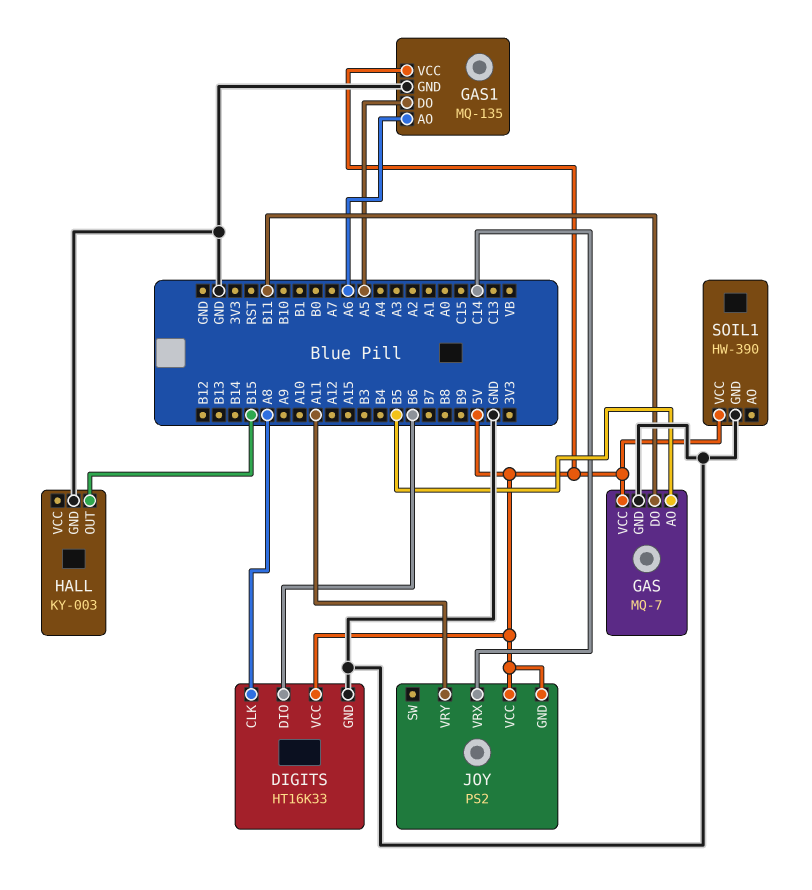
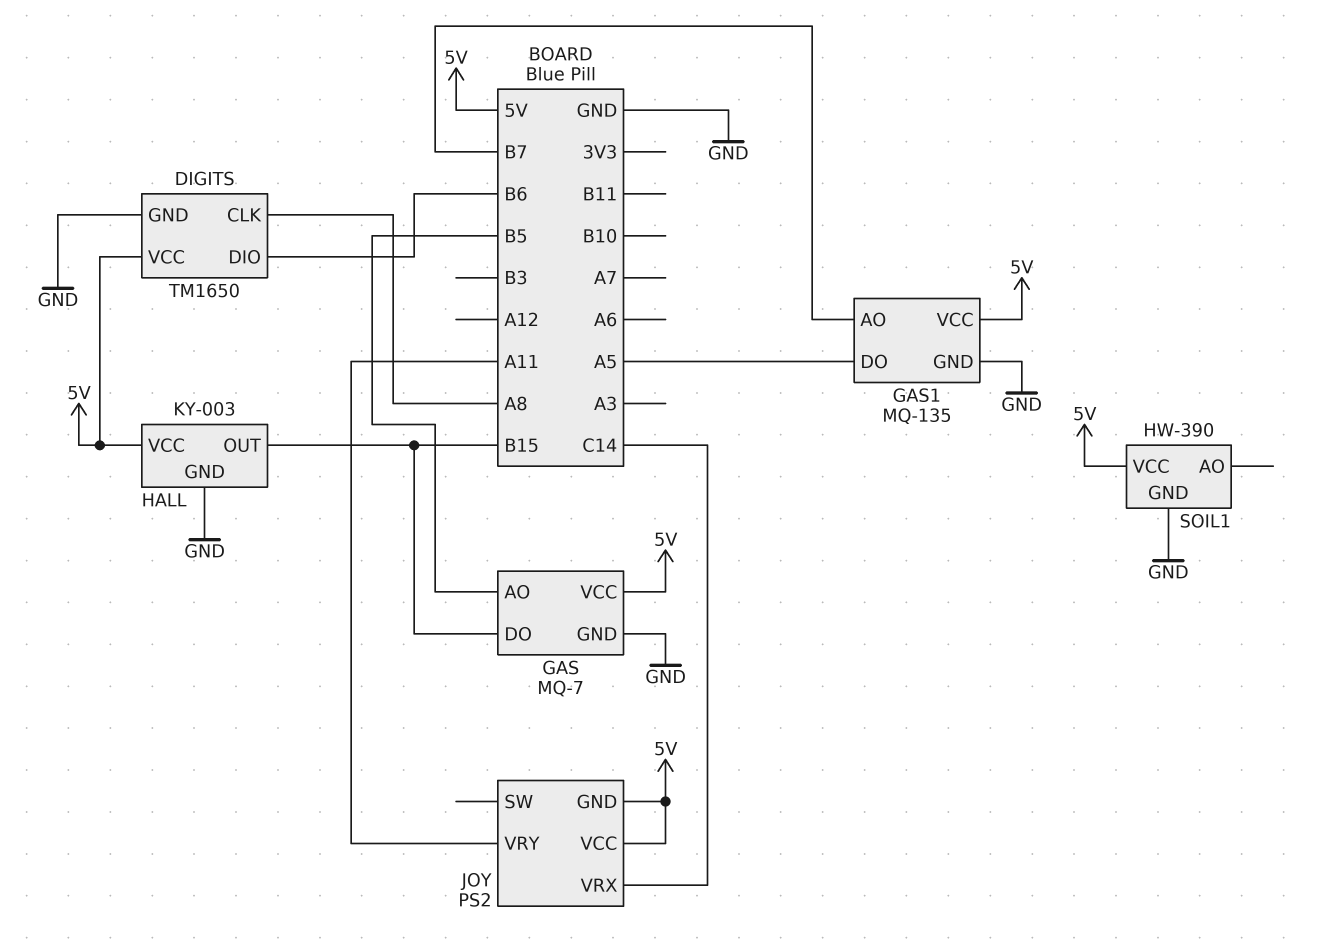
DIGITS: HT16K33 -> TM1650
GAS pin DO: B11 -> B15
GAS1 pin AO: A6 -> B7
HALL pin VCC: none -> 5V

